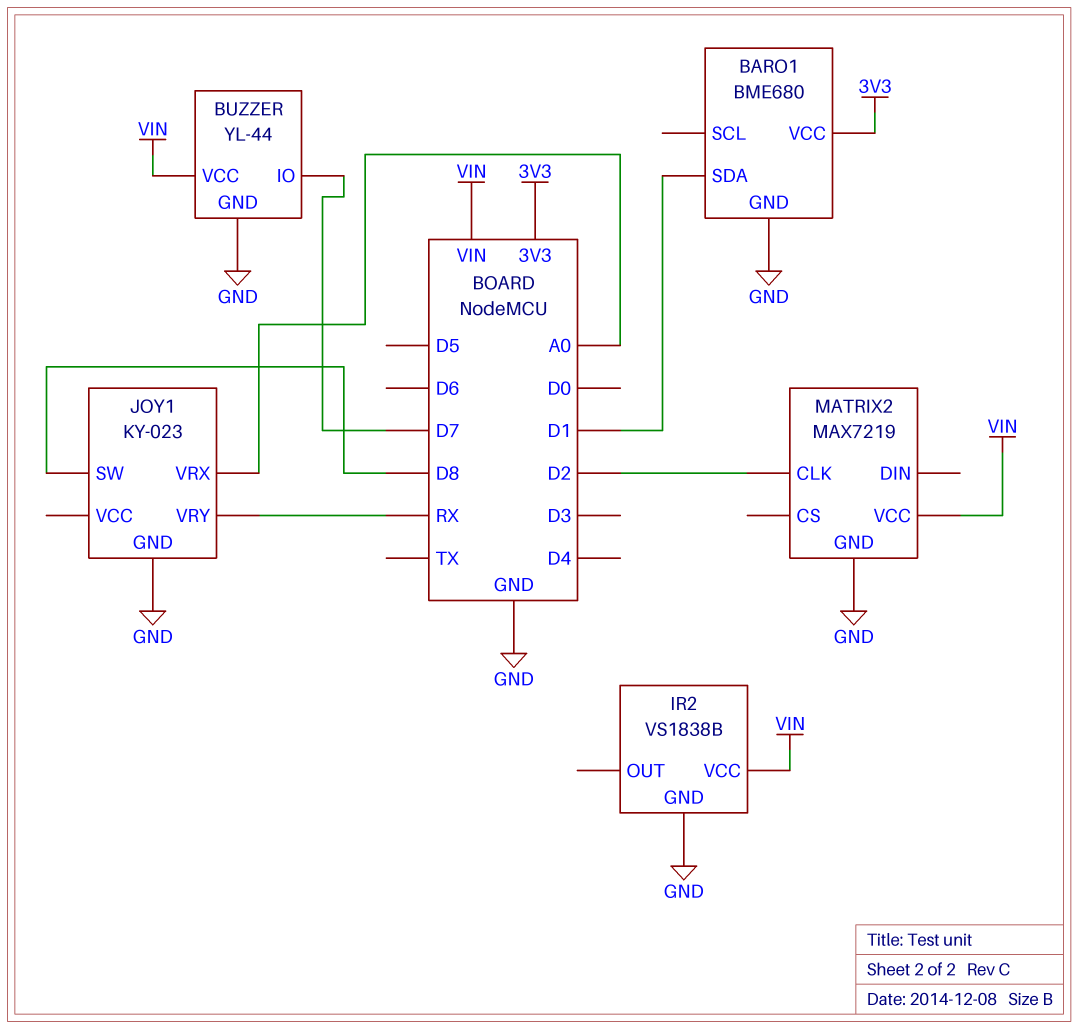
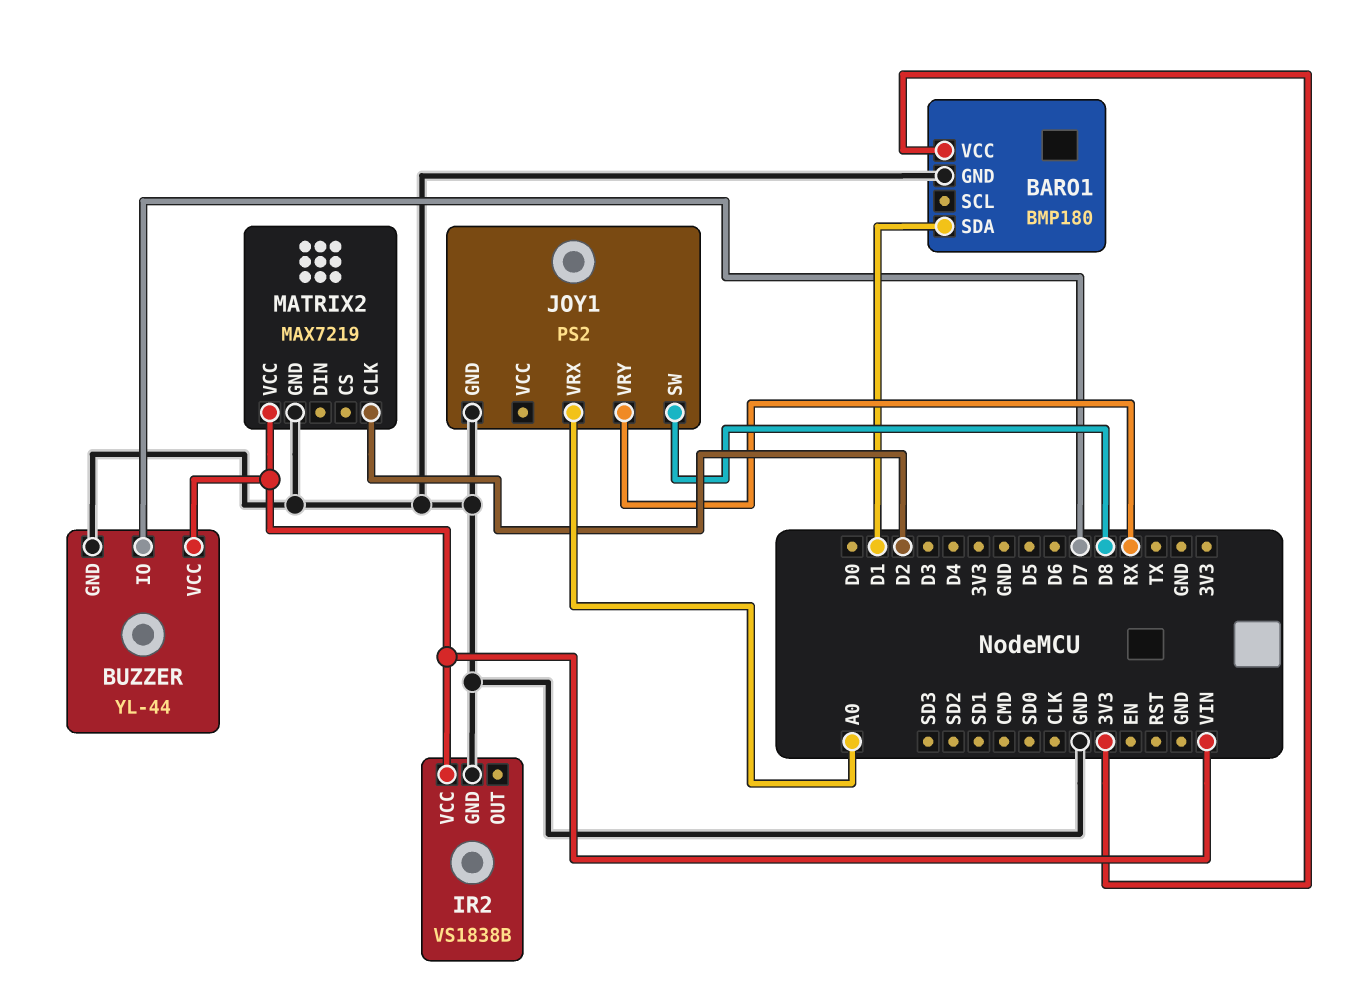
BARO1: BME680 -> BMP180
JOY1: KY-023 -> PS2

